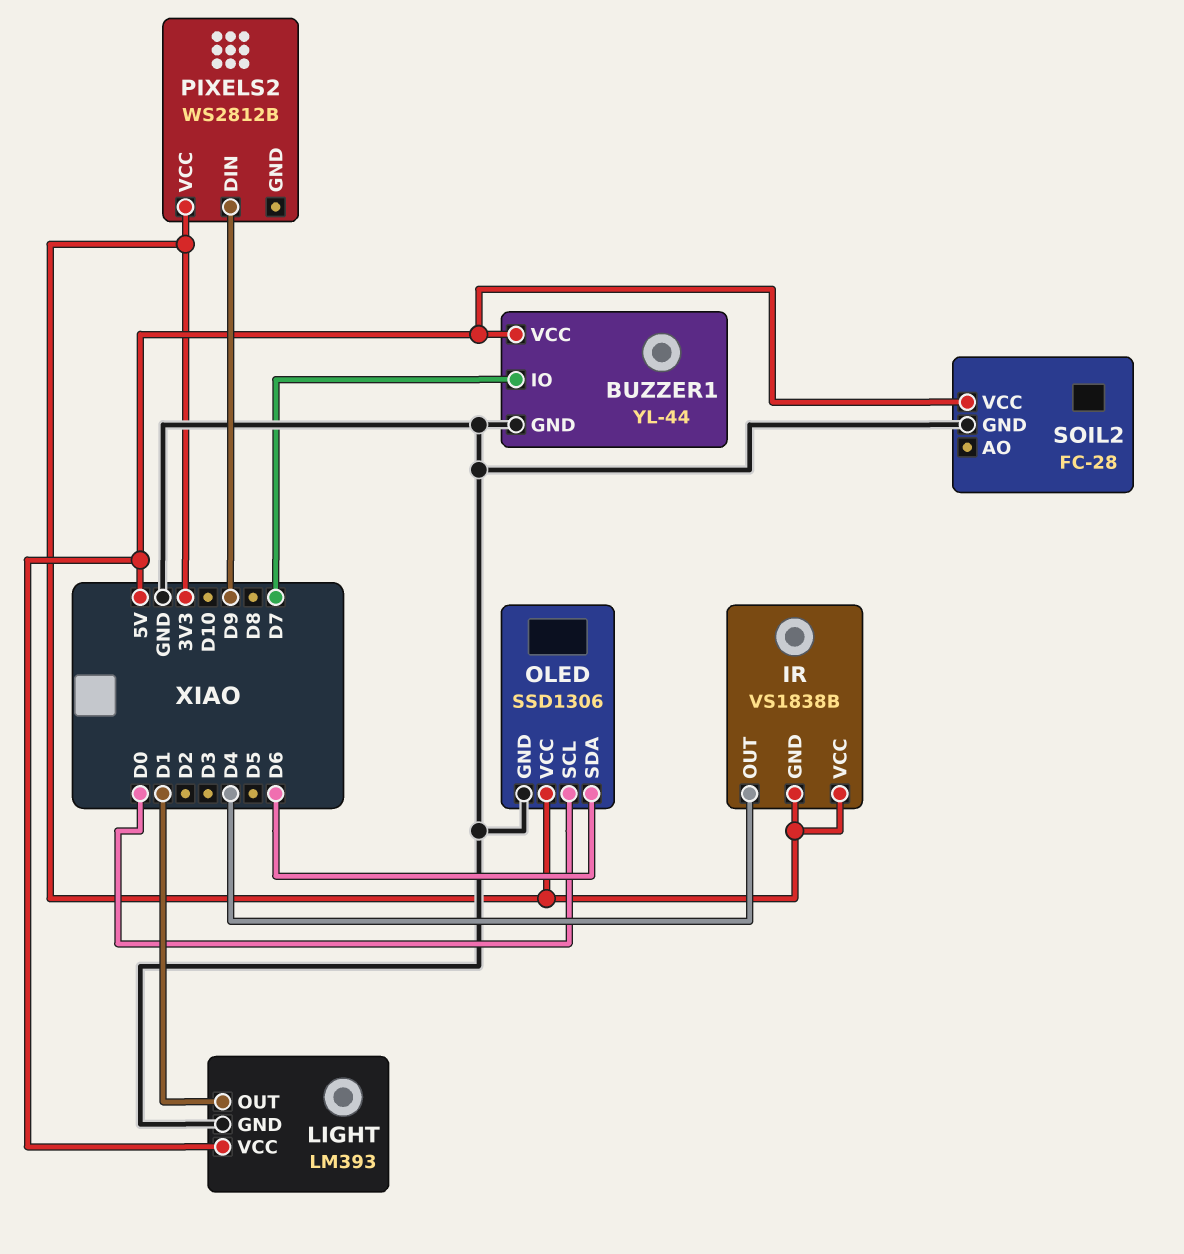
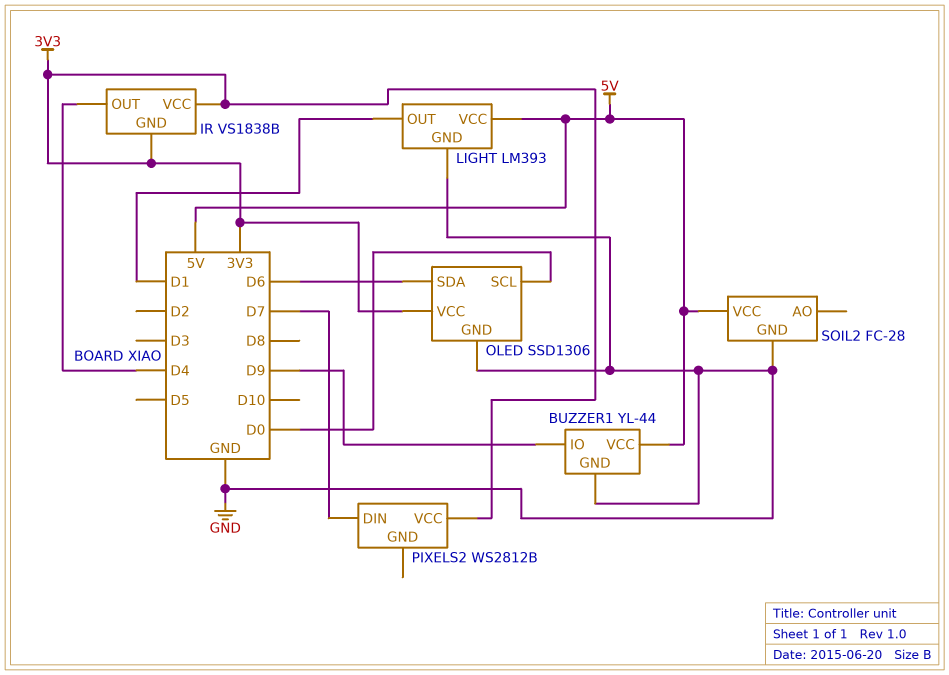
BUZZER1 pin IO: D7 -> D9
PIXELS2 pin DIN: D9 -> D7

